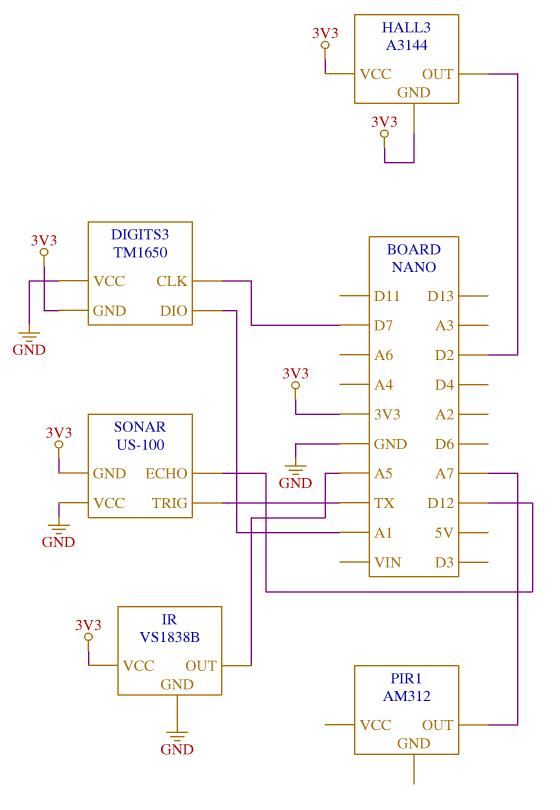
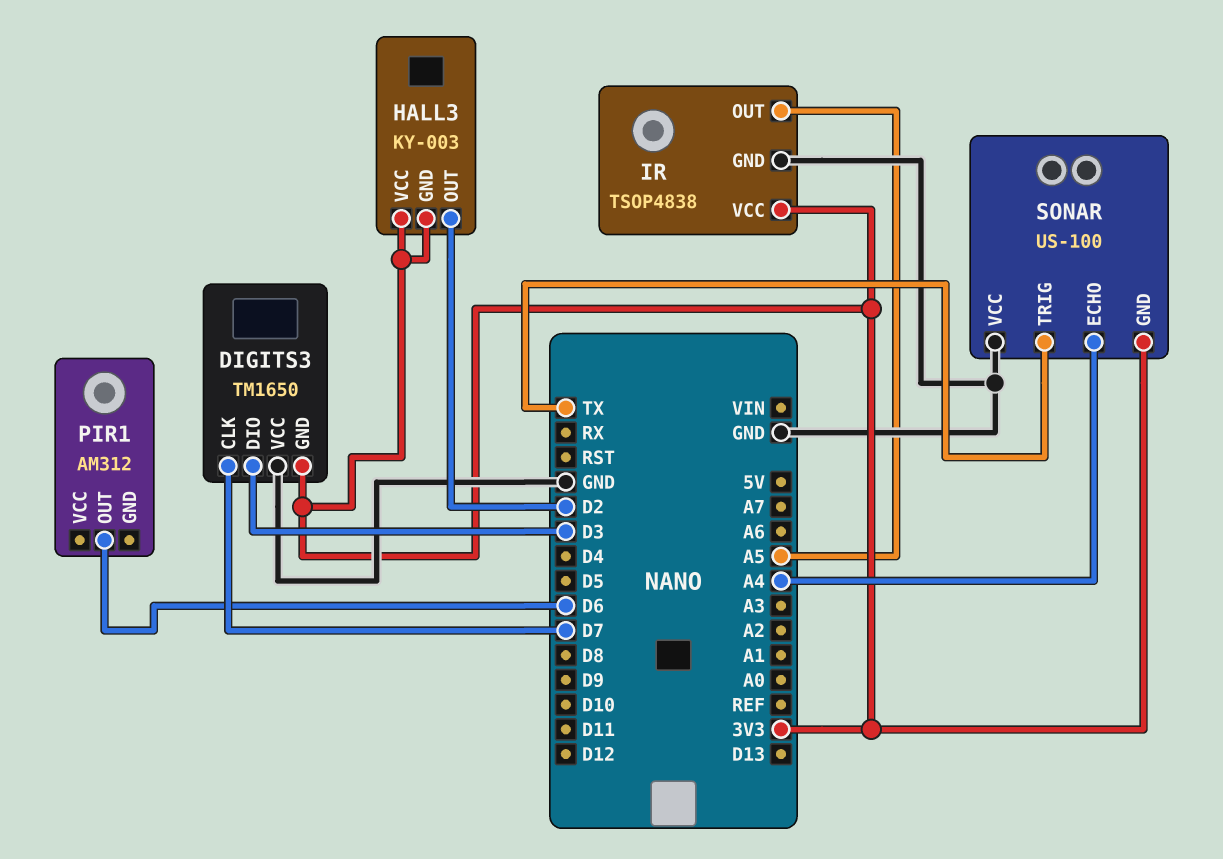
DIGITS3 pin DIO: A1 -> D3
HALL3: A3144 -> KY-003
IR: VS1838B -> TSOP4838
PIR1 pin OUT: A7 -> D6
SONAR pin ECHO: D12 -> A4

